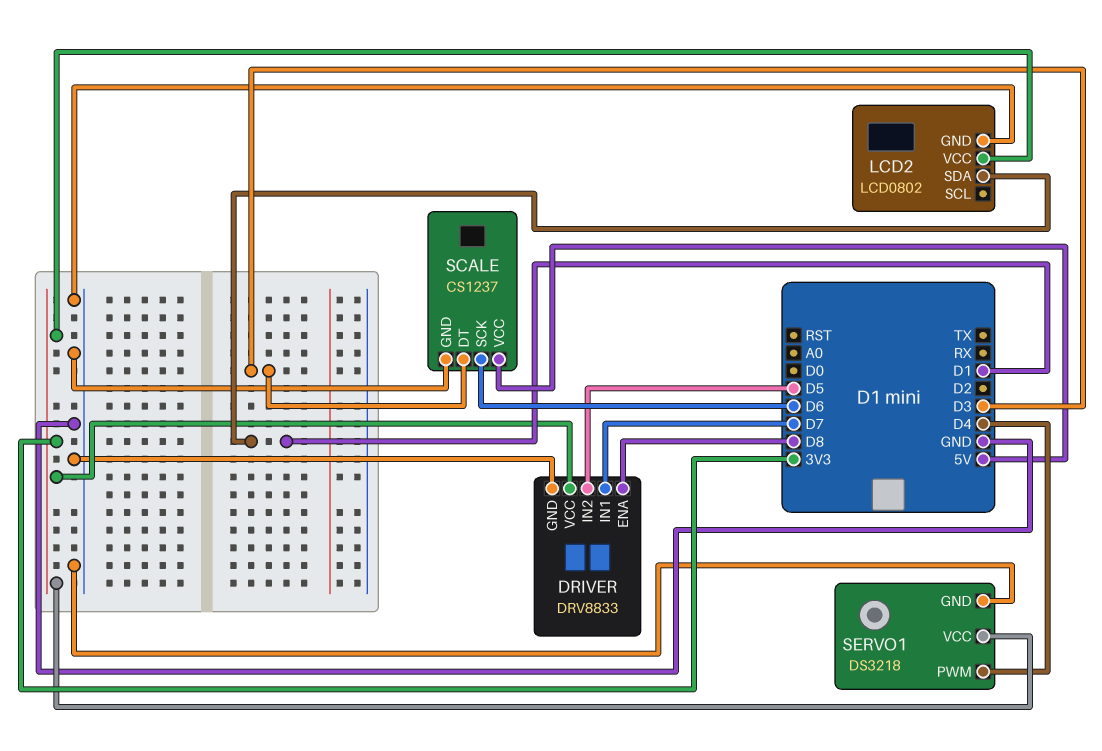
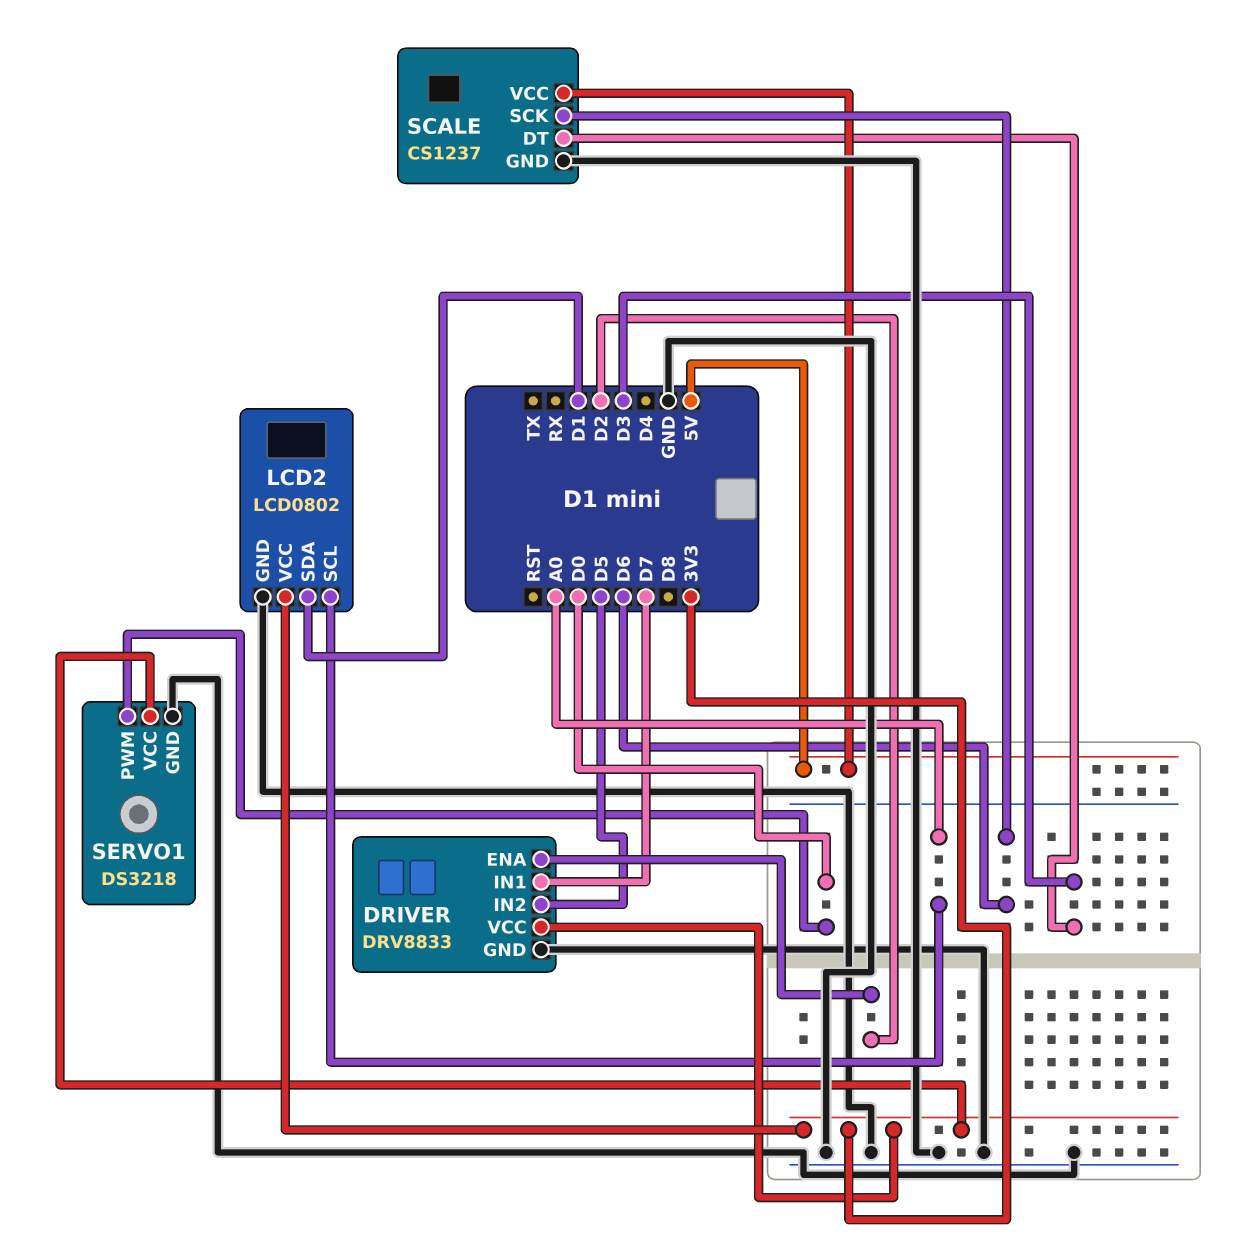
DRIVER pin ENA: D8 -> D2
LCD2 pin SCL: none -> A0
SERVO1 pin PWM: D4 -> D0

